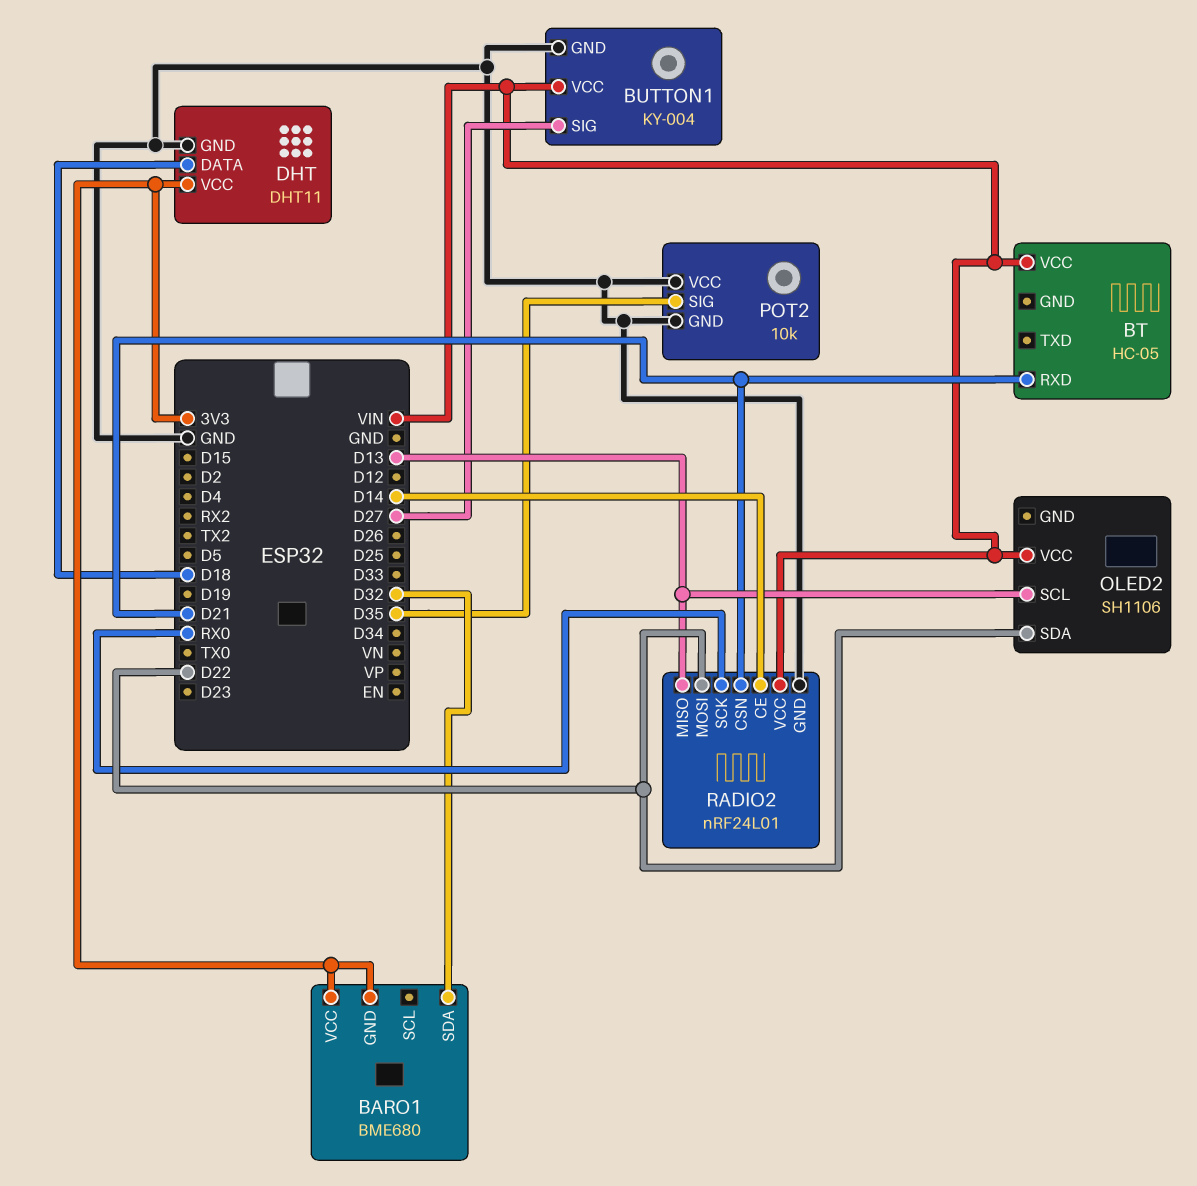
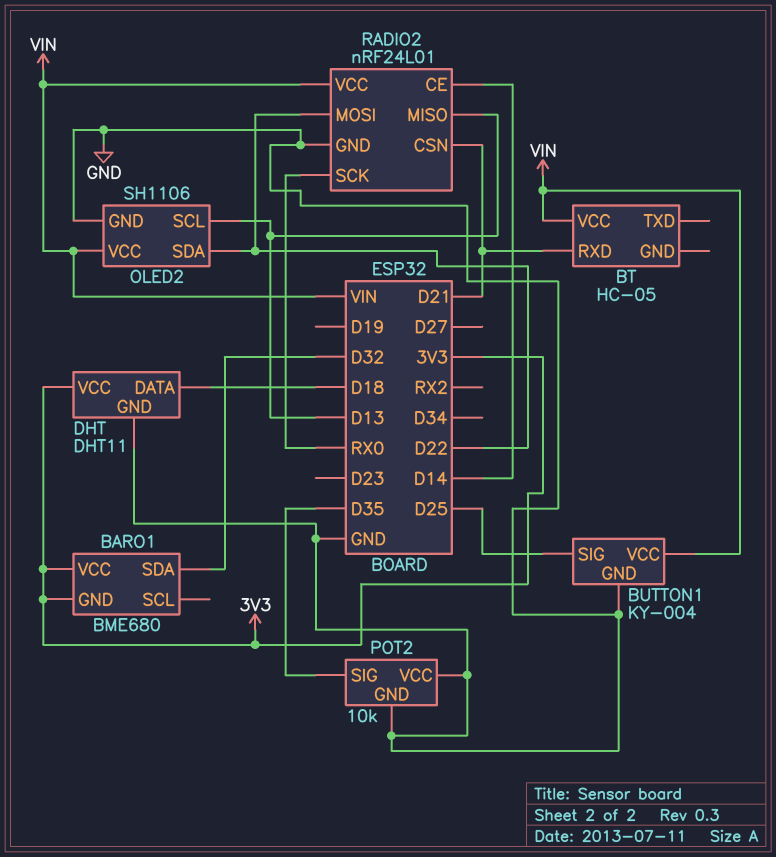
BUTTON1 pin SIG: D27 -> D25
OLED2 pin GND: none -> GND

